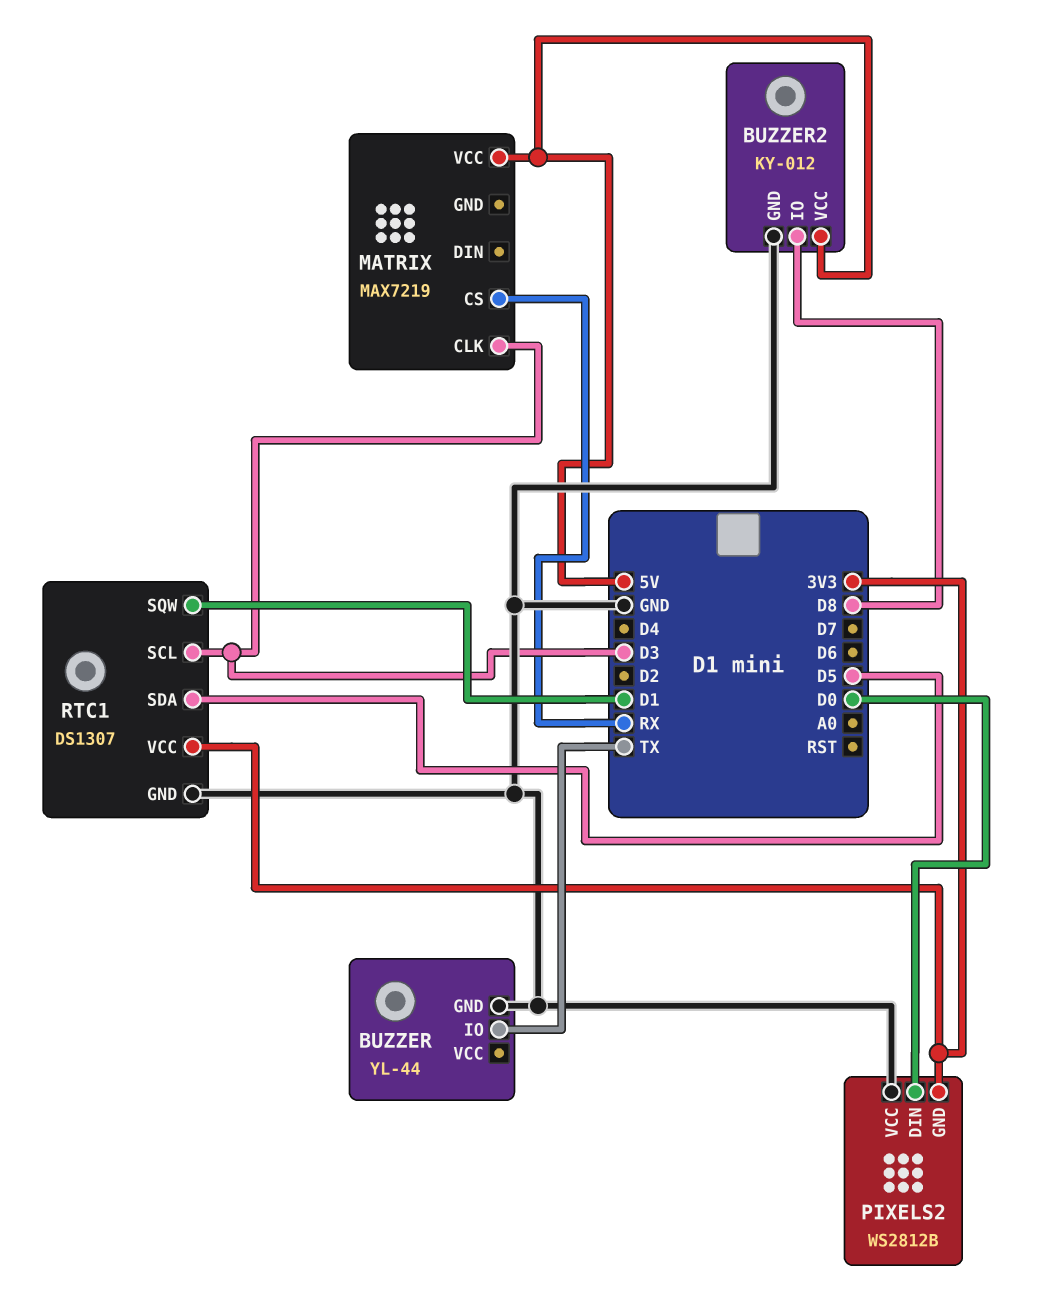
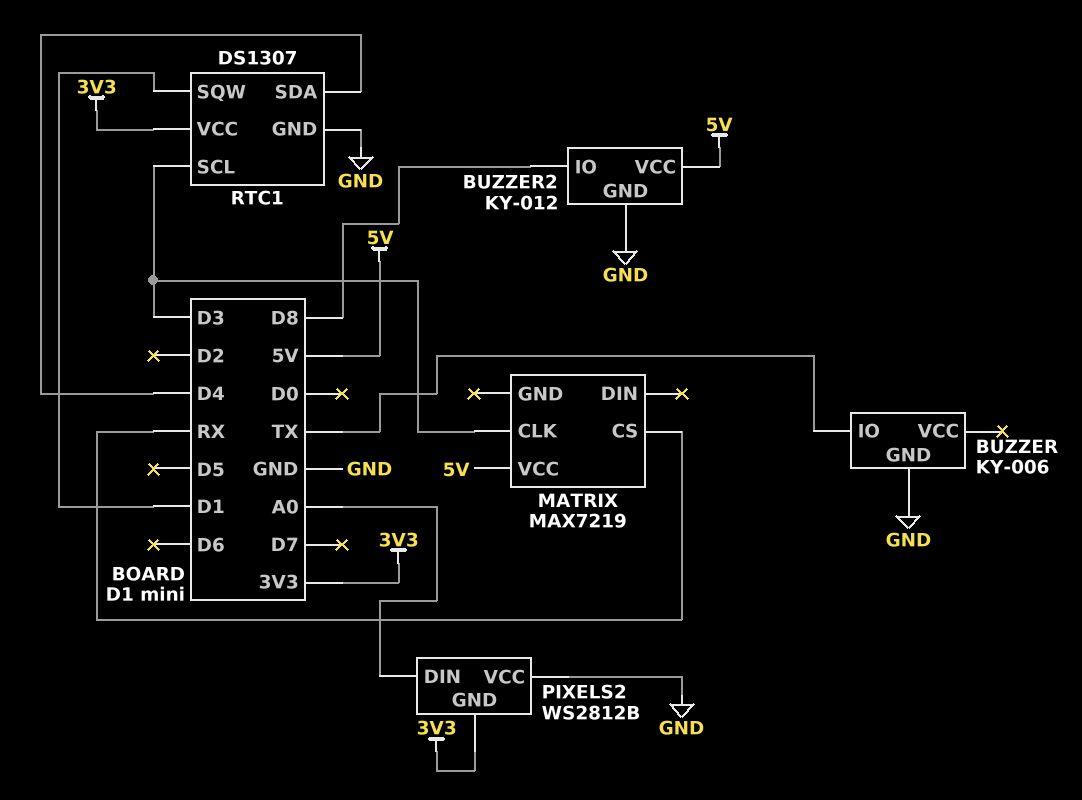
BUZZER: YL-44 -> KY-006
PIXELS2 pin DIN: D0 -> A0
RTC1 pin SDA: D5 -> D4

